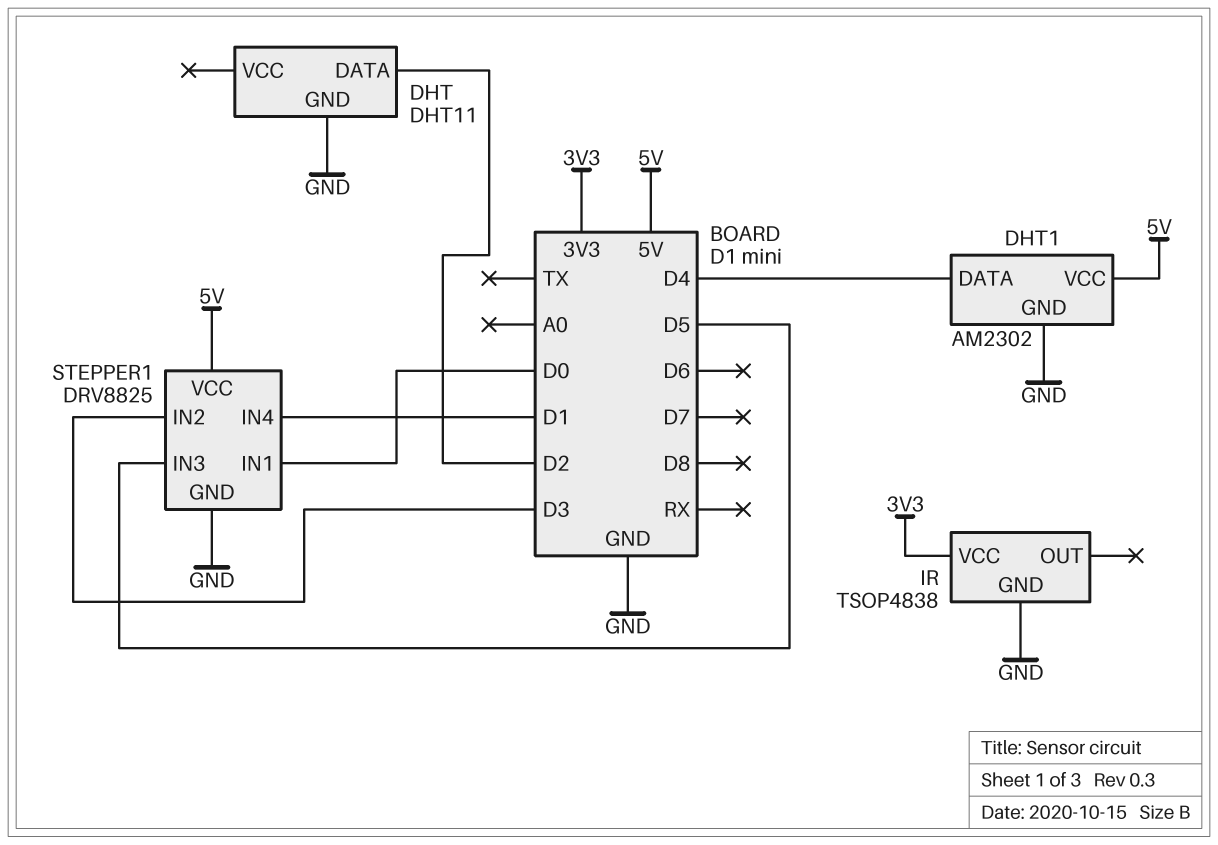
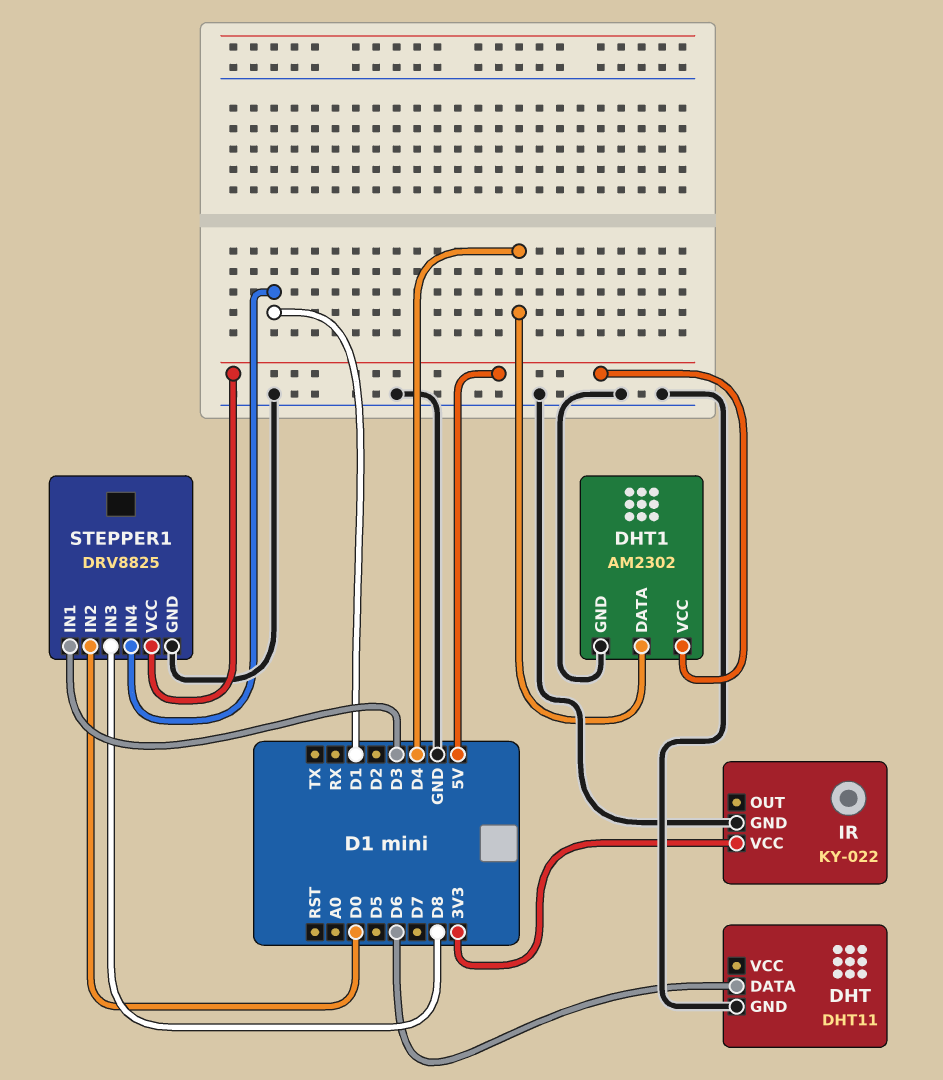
DHT pin DATA: D2 -> D6
IR: TSOP4838 -> KY-022
STEPPER1 pin IN1: D0 -> D3
STEPPER1 pin IN2: D3 -> D0
STEPPER1 pin IN3: D5 -> D8

